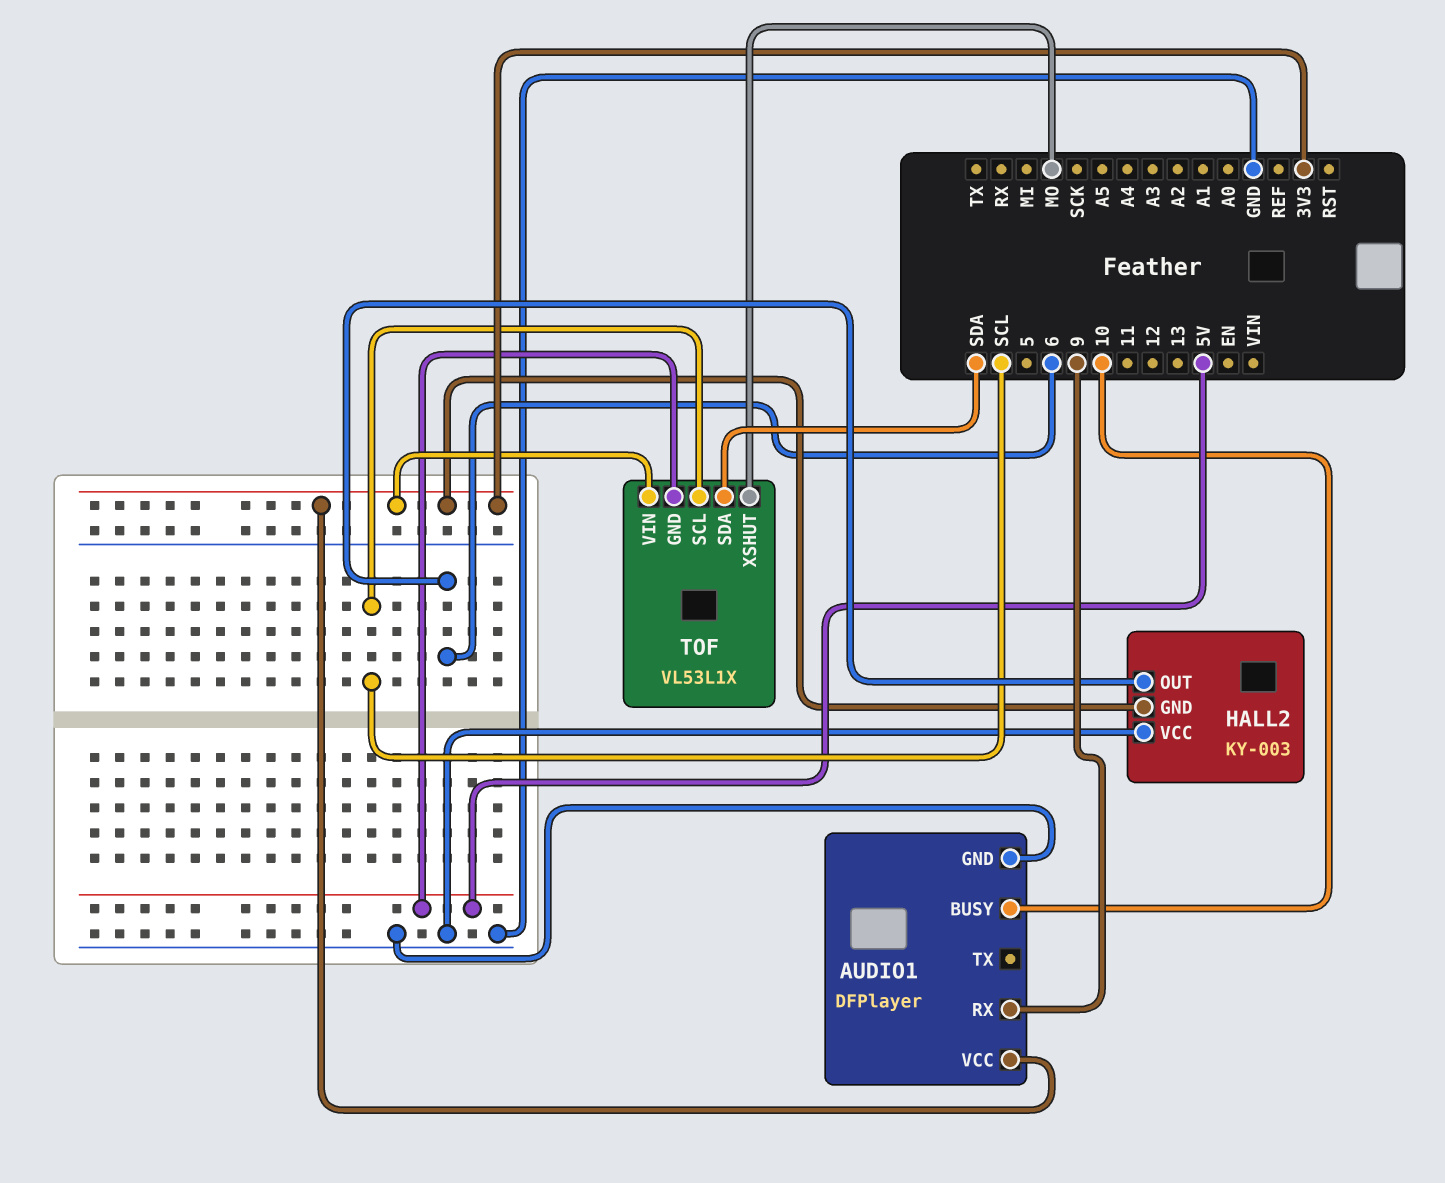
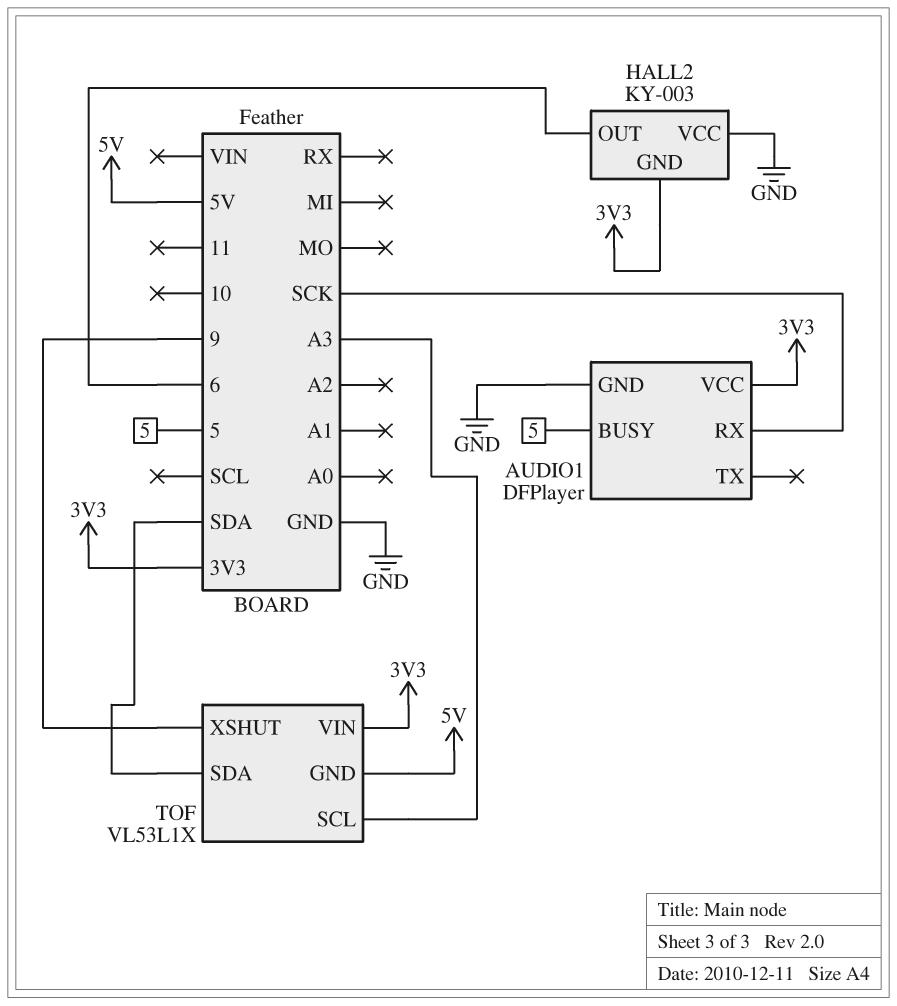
AUDIO1 pin BUSY: 10 -> 5
AUDIO1 pin RX: 9 -> SCK
TOF pin SCL: SCL -> A3
TOF pin XSHUT: MO -> 9

